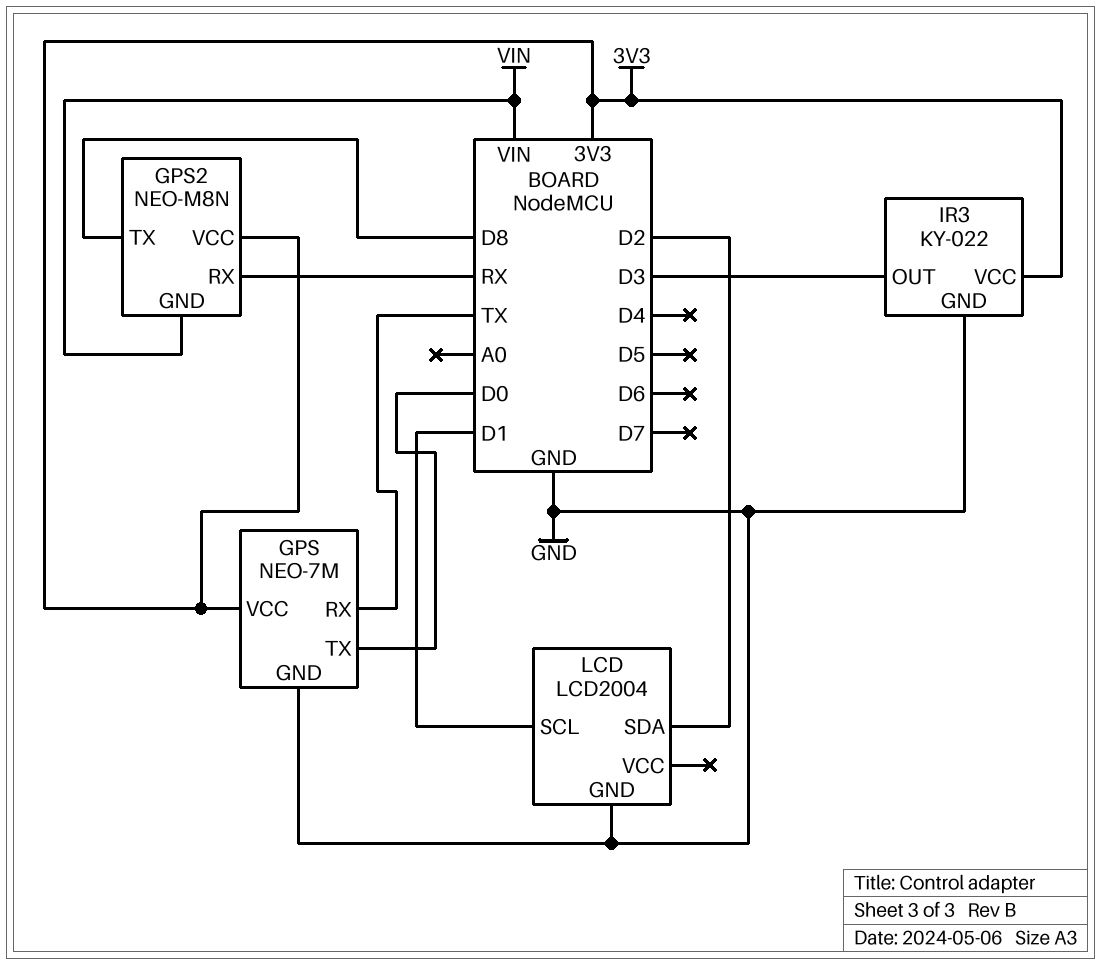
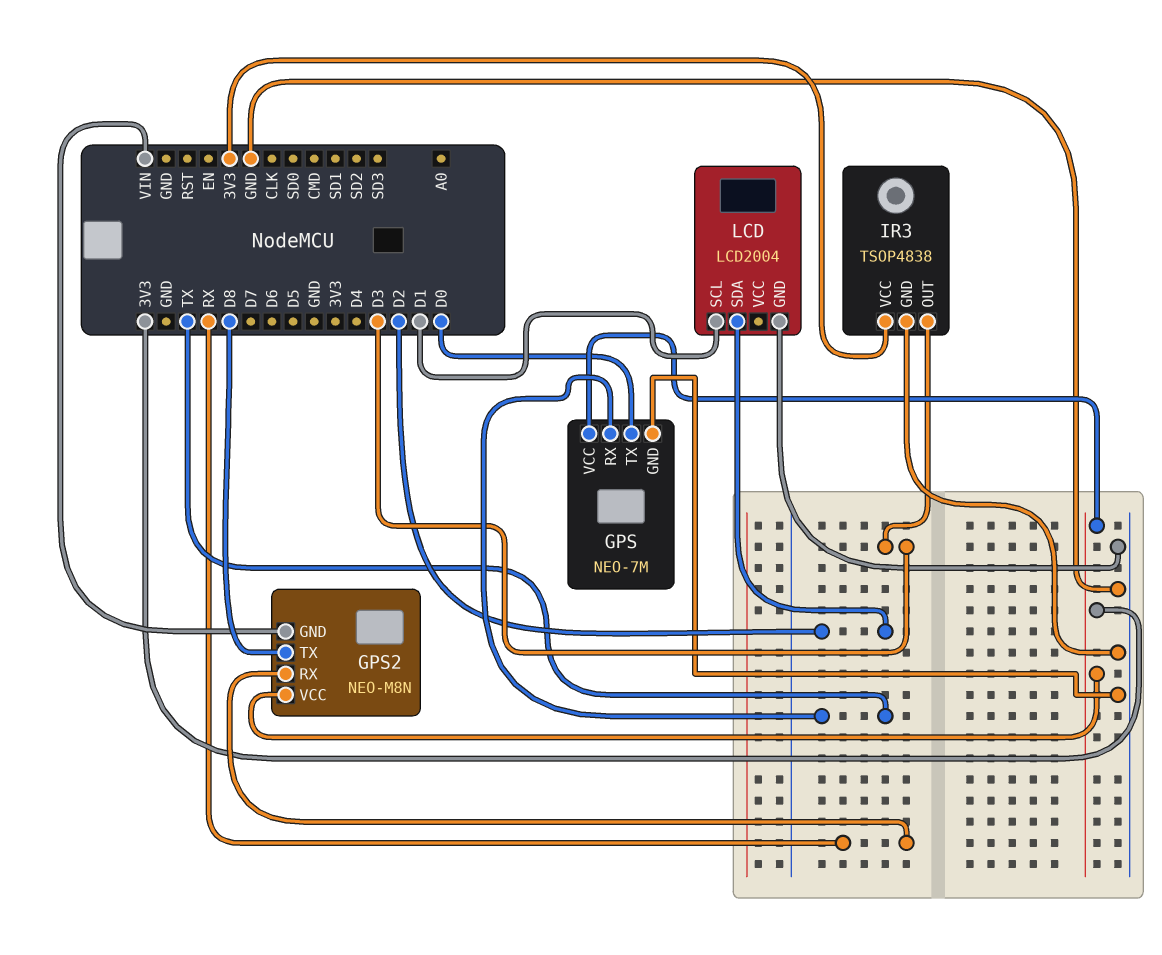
IR3: KY-022 -> TSOP4838

